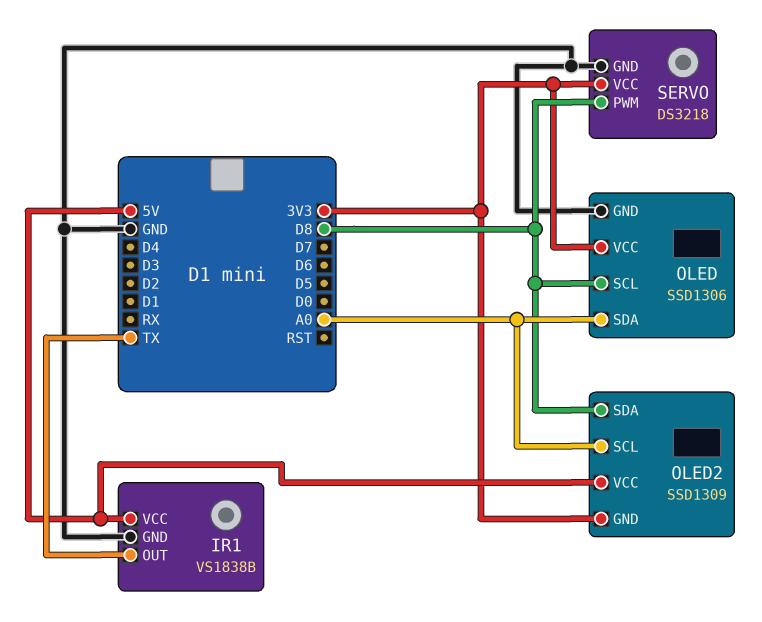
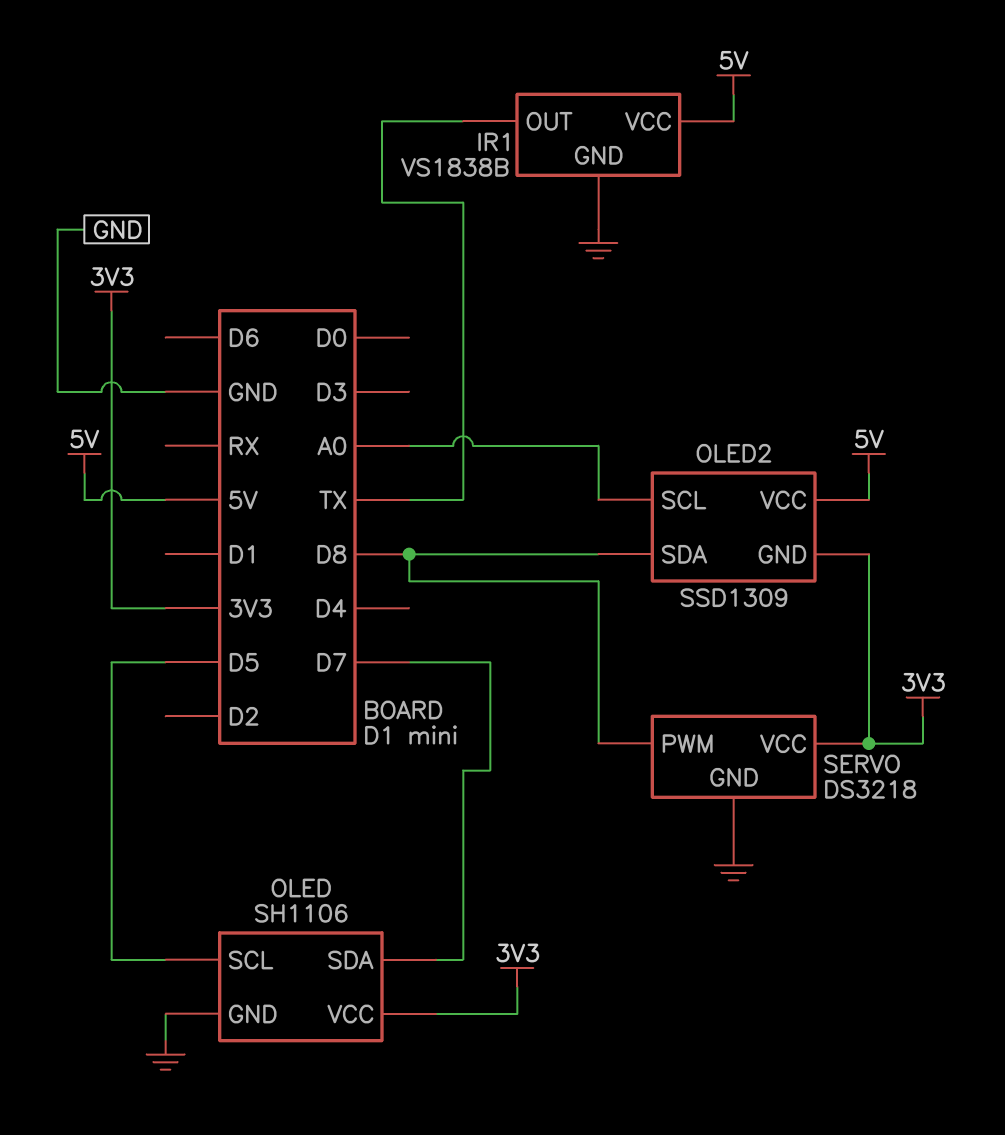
OLED: SSD1306 -> SH1106
OLED pin SCL: D8 -> D5
OLED pin SDA: A0 -> D7

